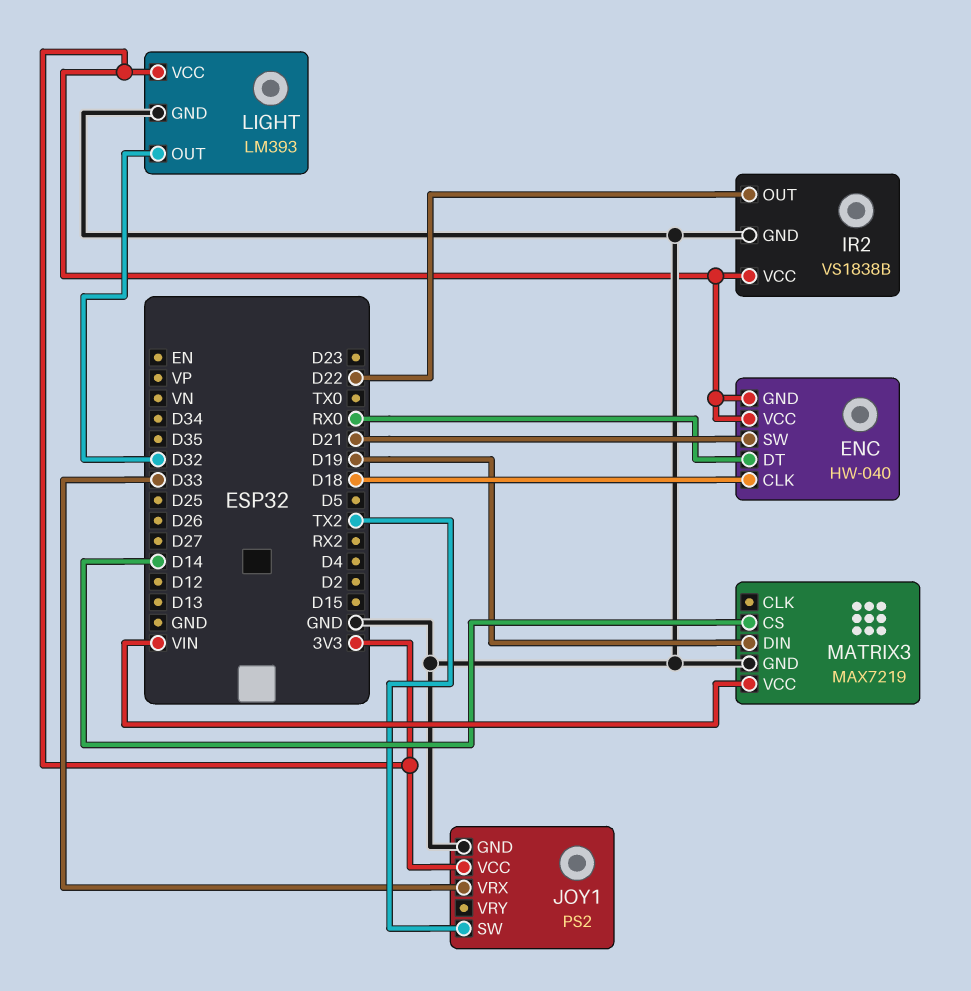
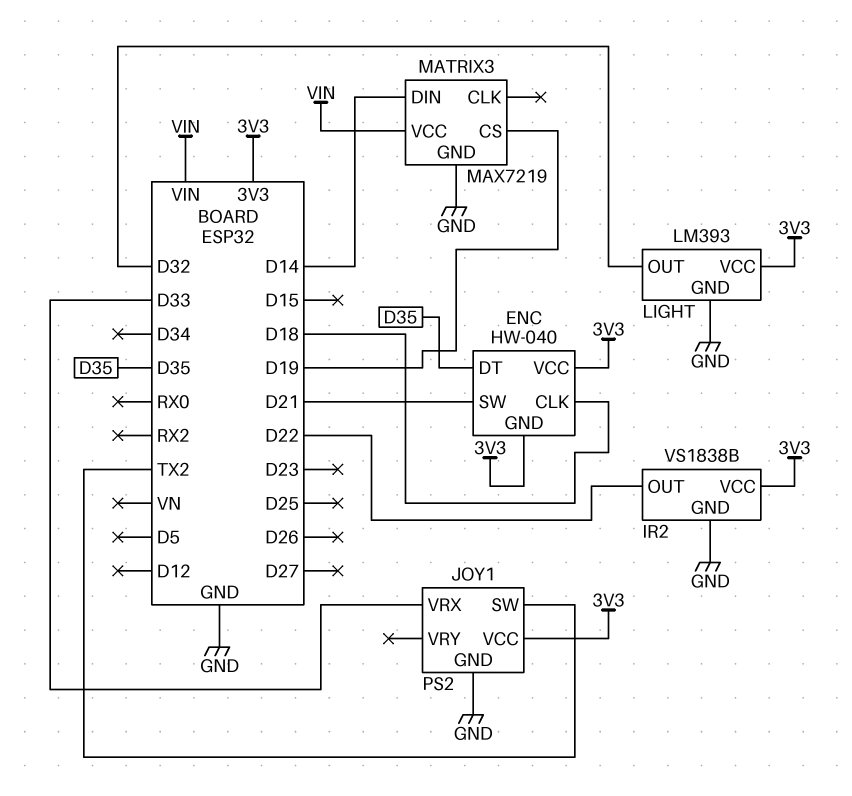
ENC pin DT: RX0 -> D35
MATRIX3 pin CS: D14 -> D19
MATRIX3 pin DIN: D19 -> D14

